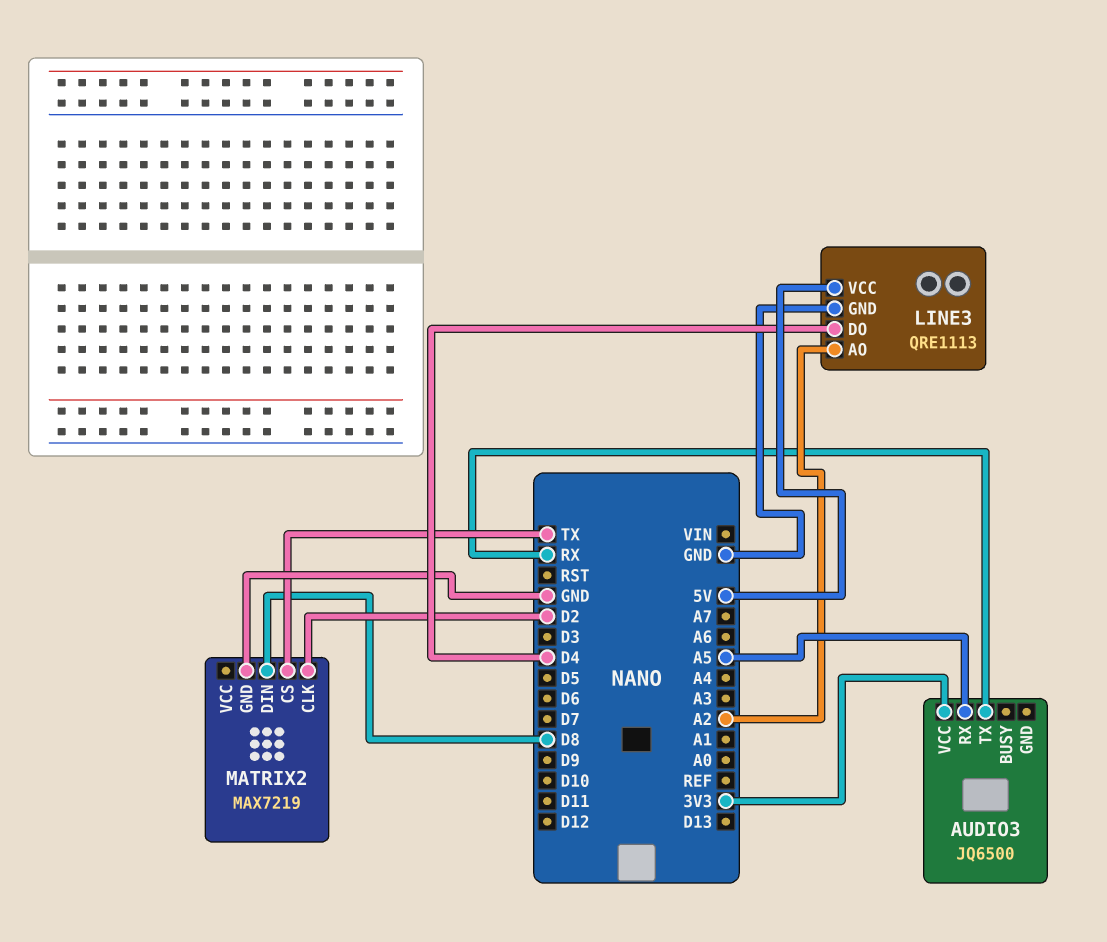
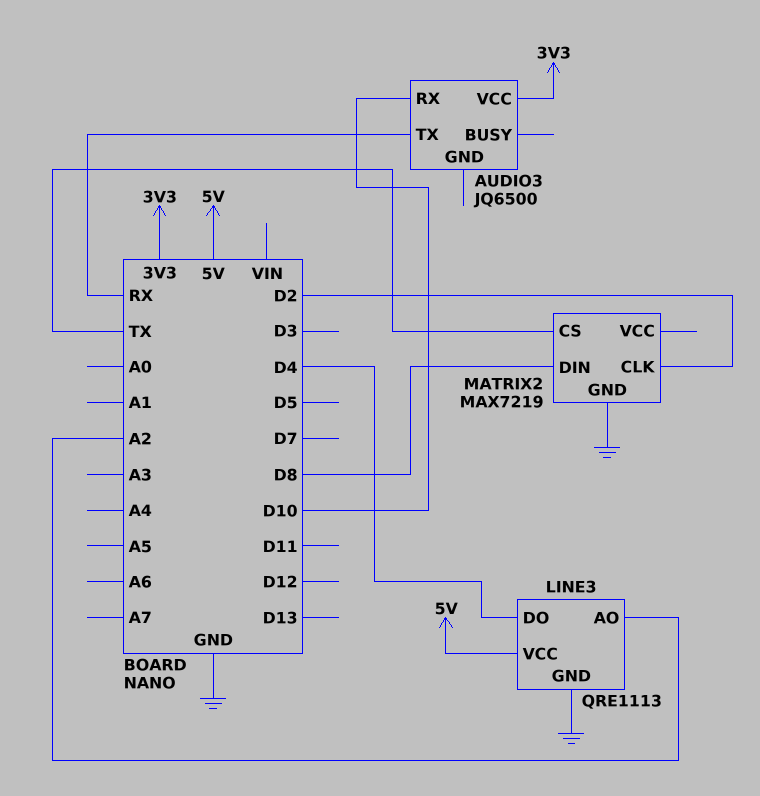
AUDIO3 pin RX: A5 -> D10

